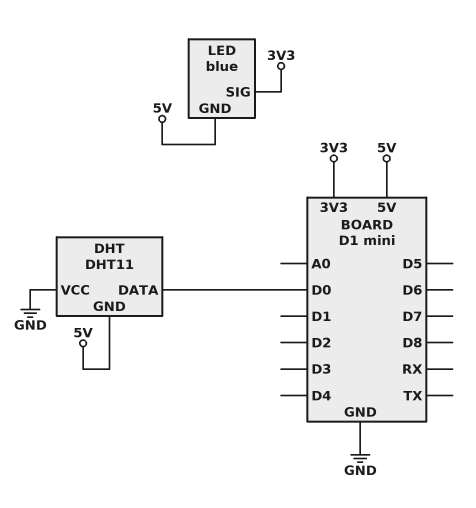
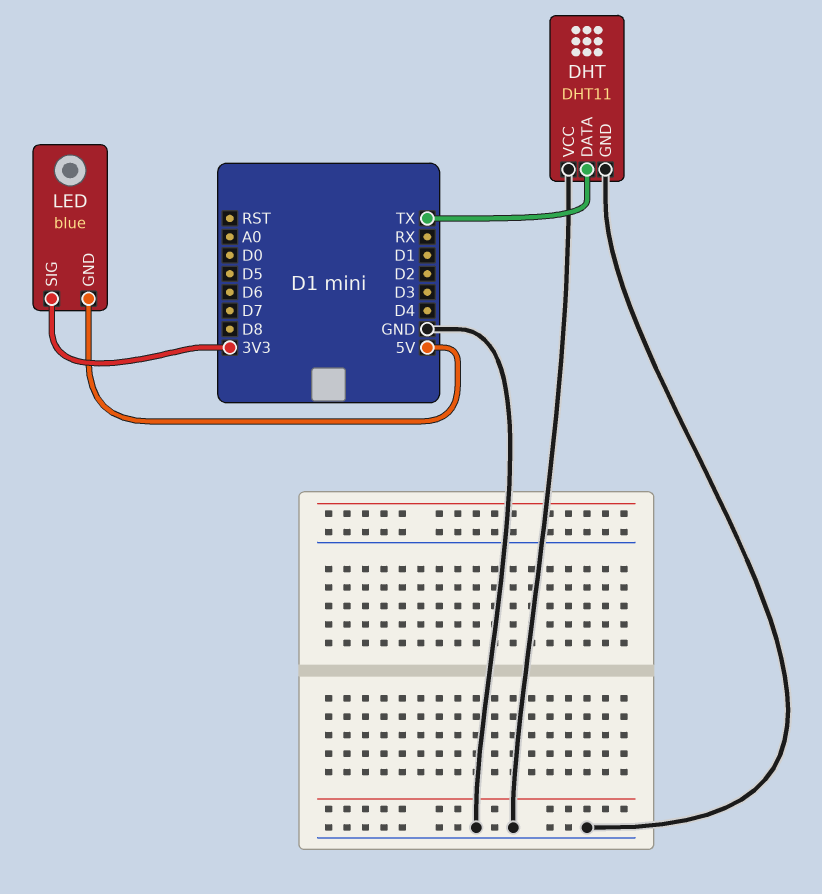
DHT pin DATA: D0 -> TX
DHT pin GND: 5V -> GND

